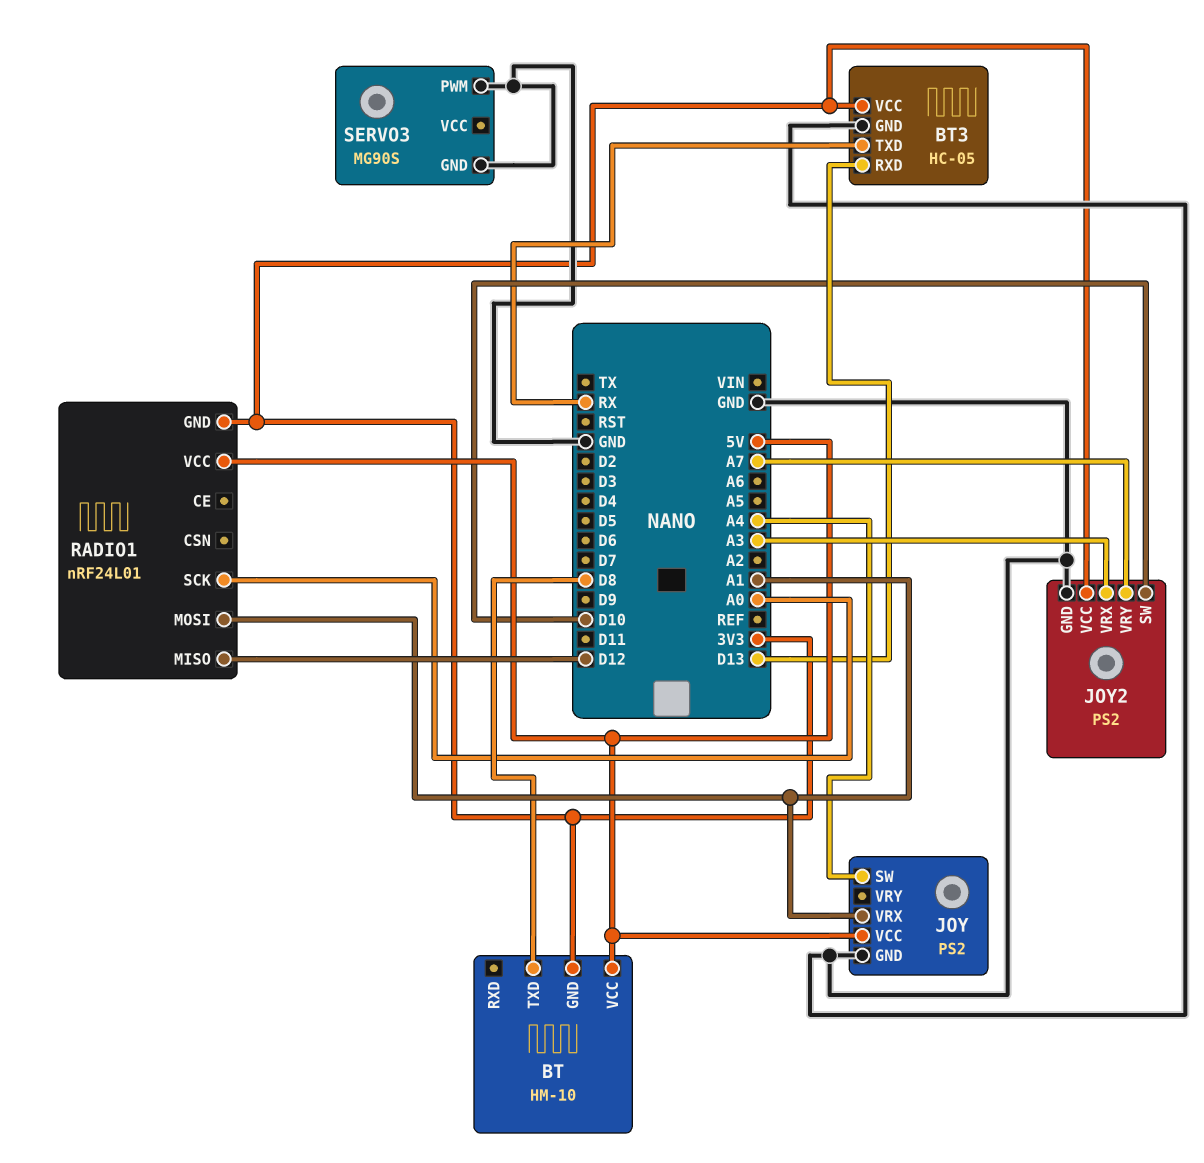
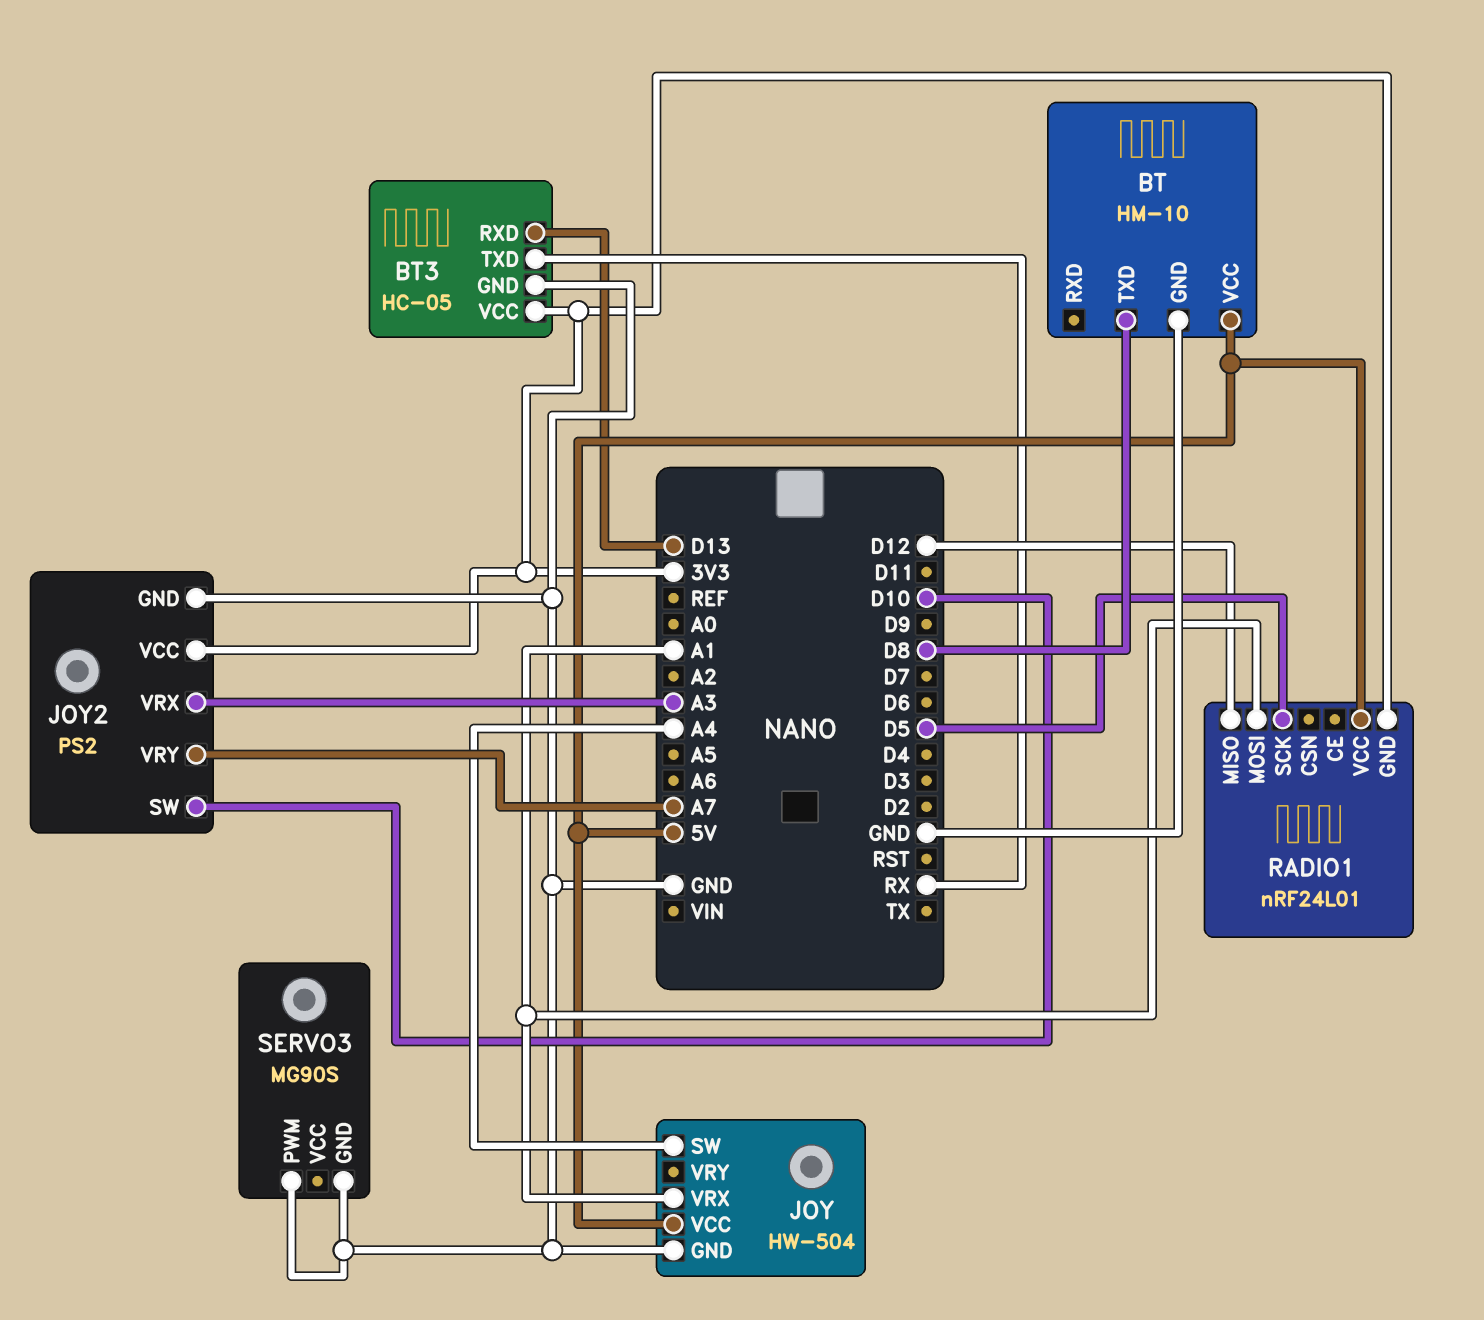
BT pin GND: 3V3 -> GND
JOY: PS2 -> HW-504
RADIO1 pin SCK: A0 -> D5

